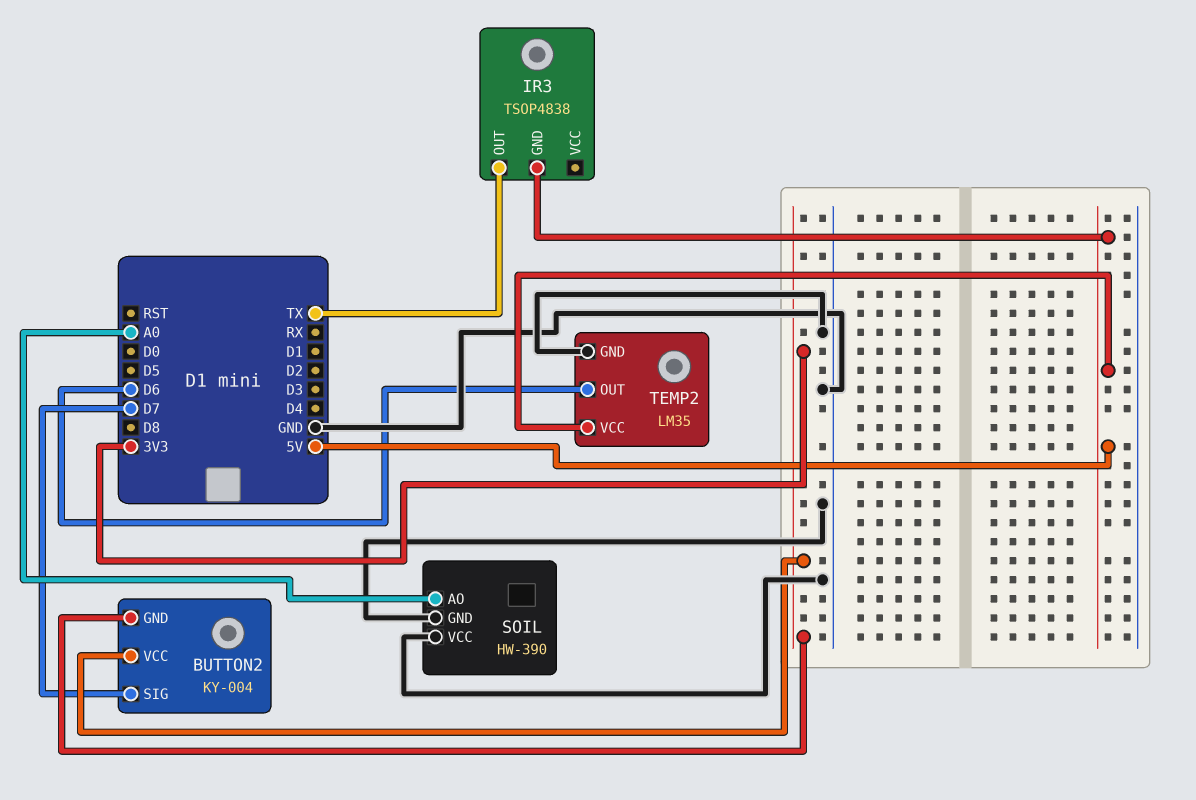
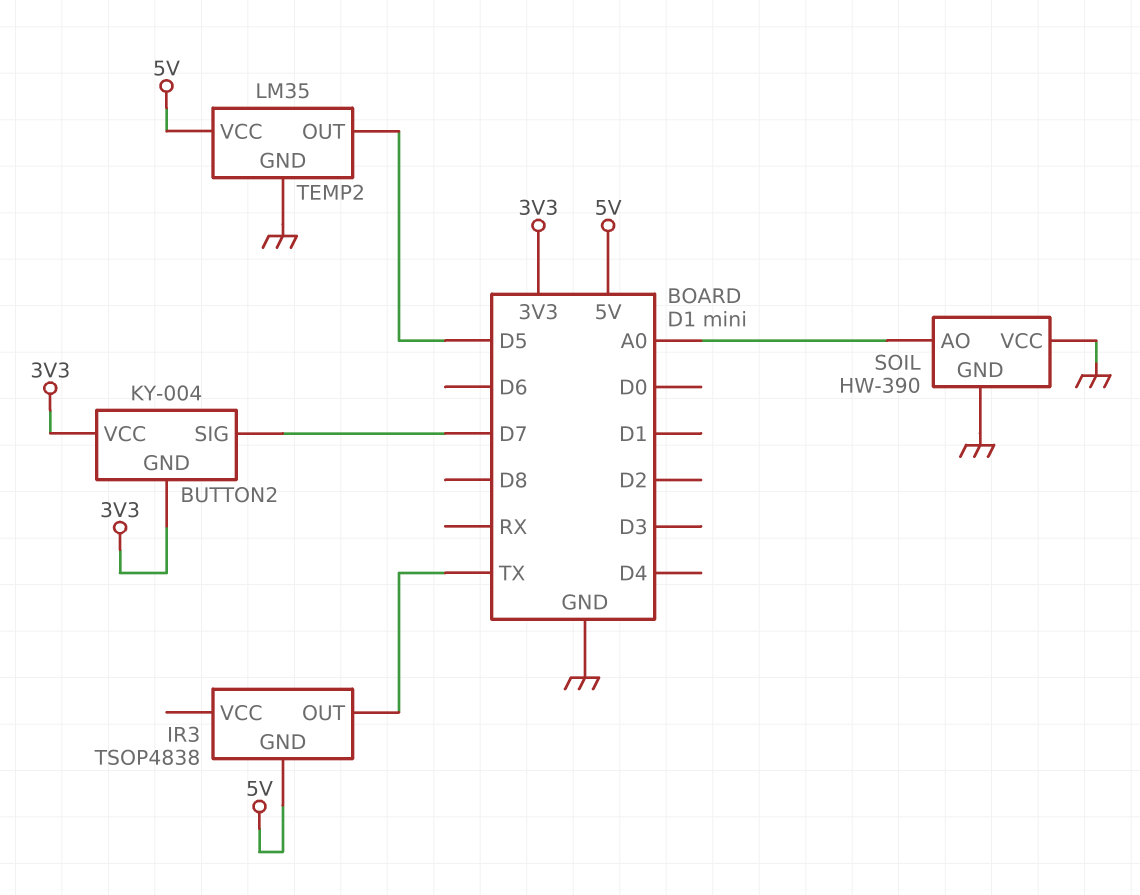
TEMP2 pin OUT: D6 -> D5

